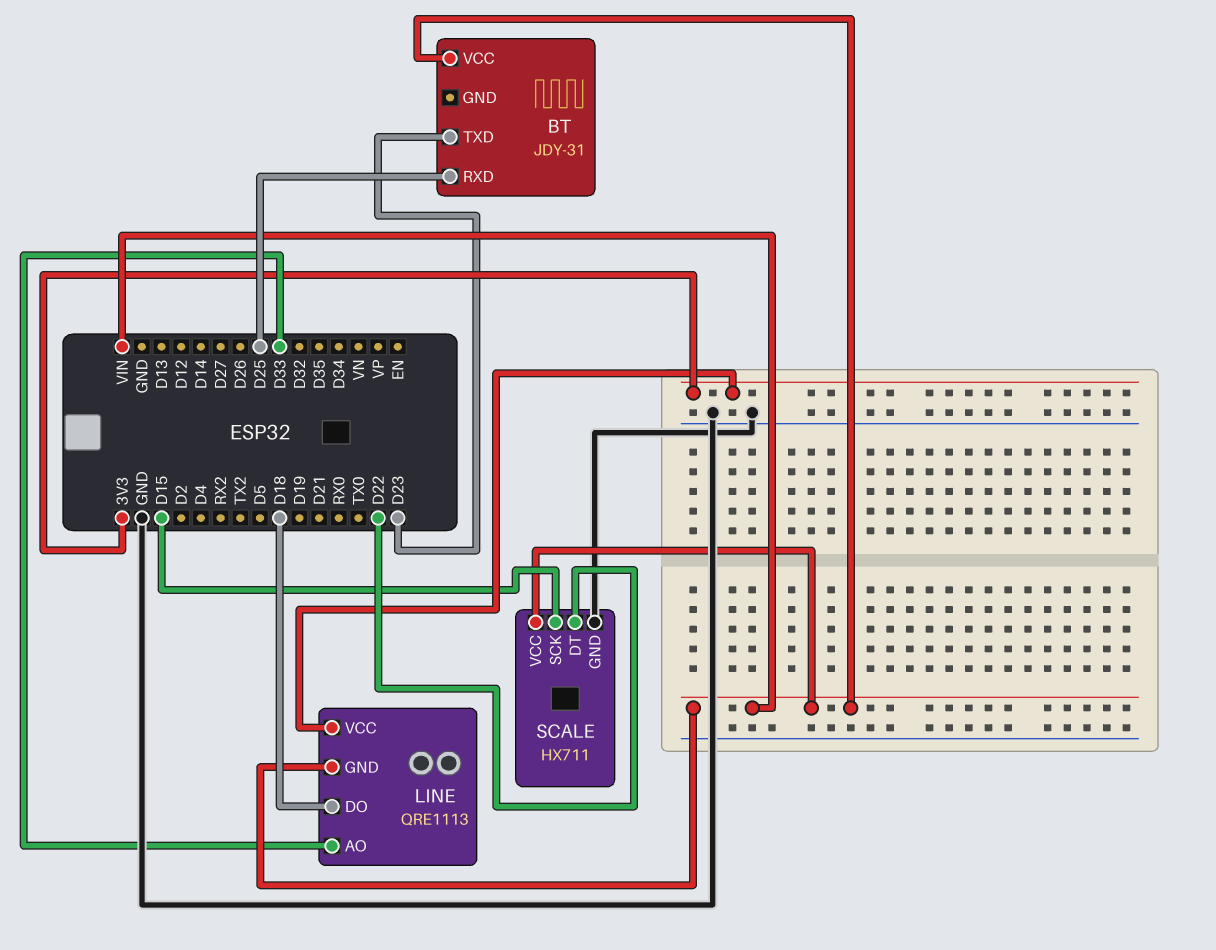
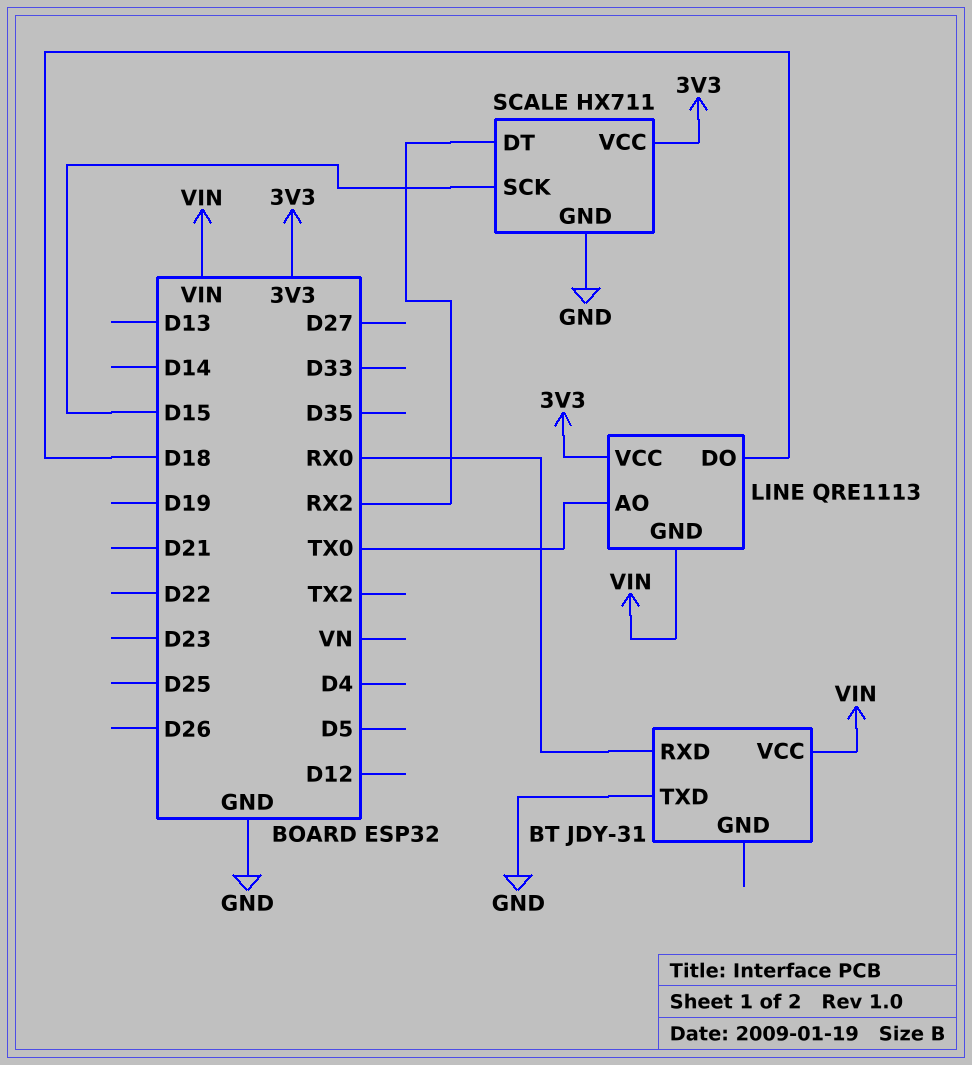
BT pin RXD: D25 -> RX0
BT pin TXD: D23 -> GND
LINE pin AO: D33 -> TX0
SCALE pin DT: D22 -> RX2
SCALE pin VCC: VIN -> 3V3

